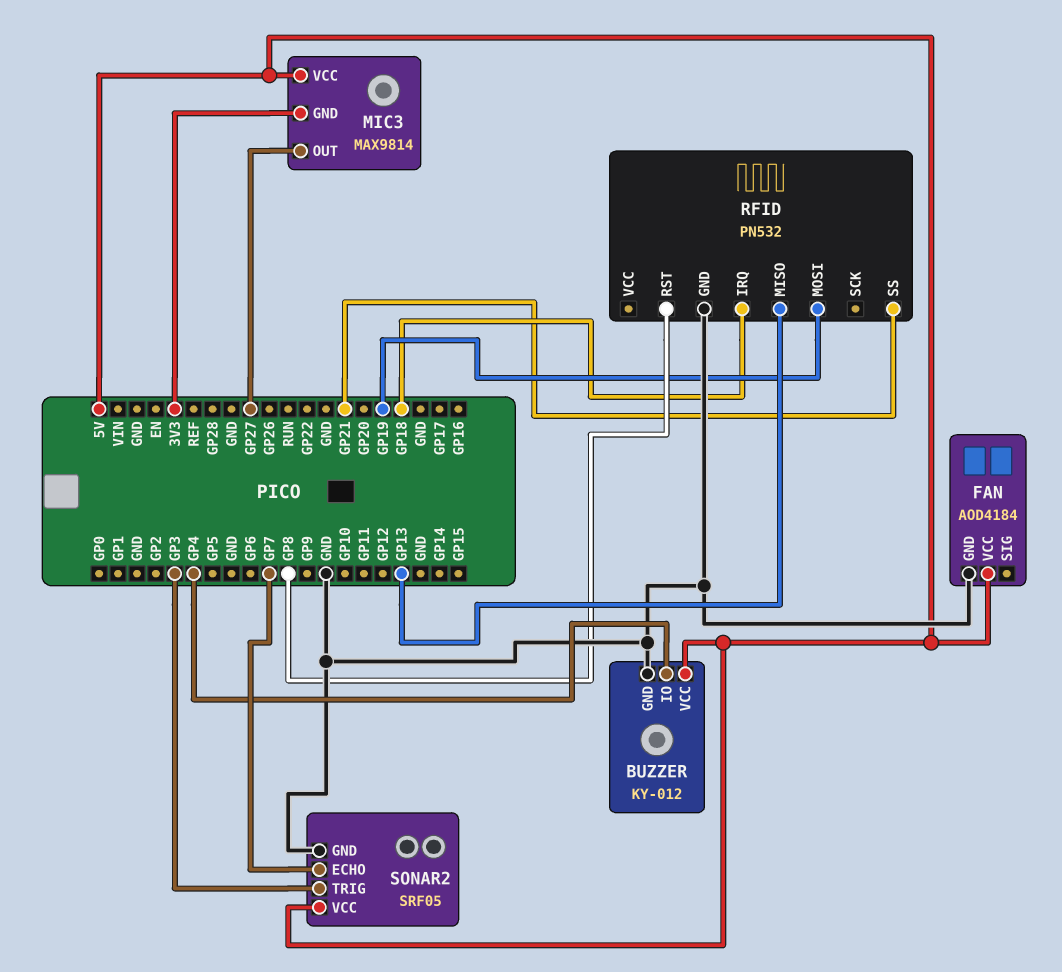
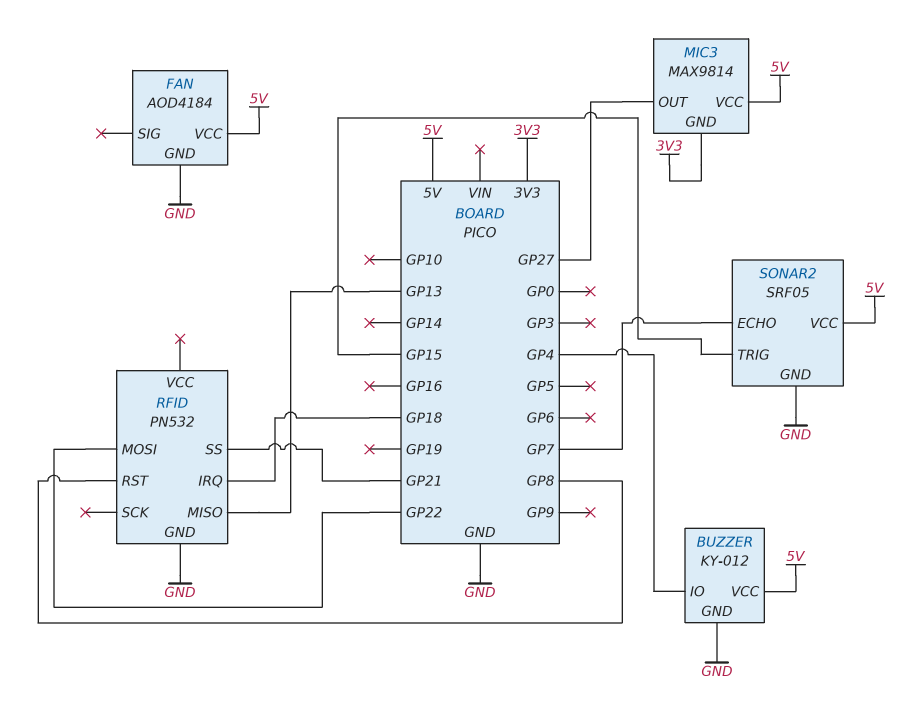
RFID pin MOSI: GP19 -> GP22
SONAR2 pin TRIG: GP3 -> GP15

